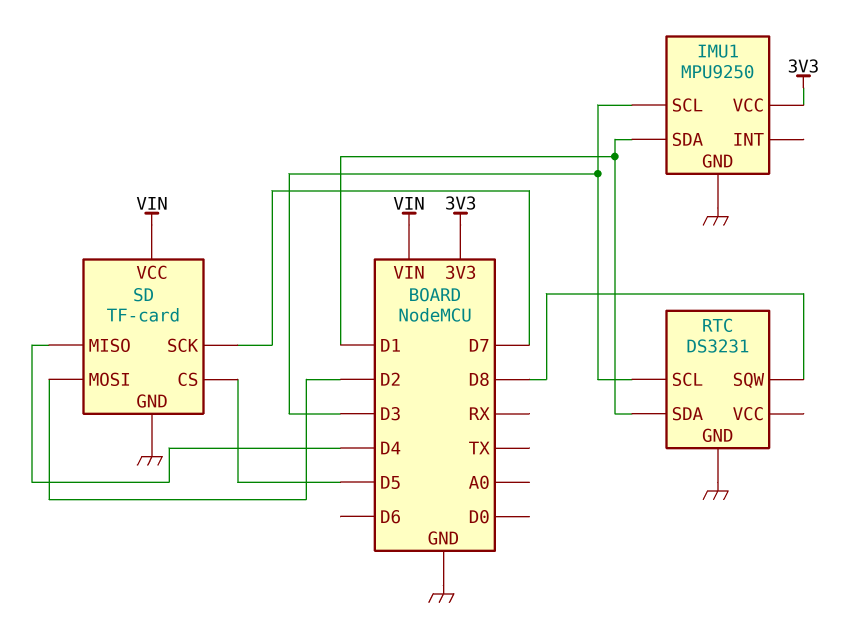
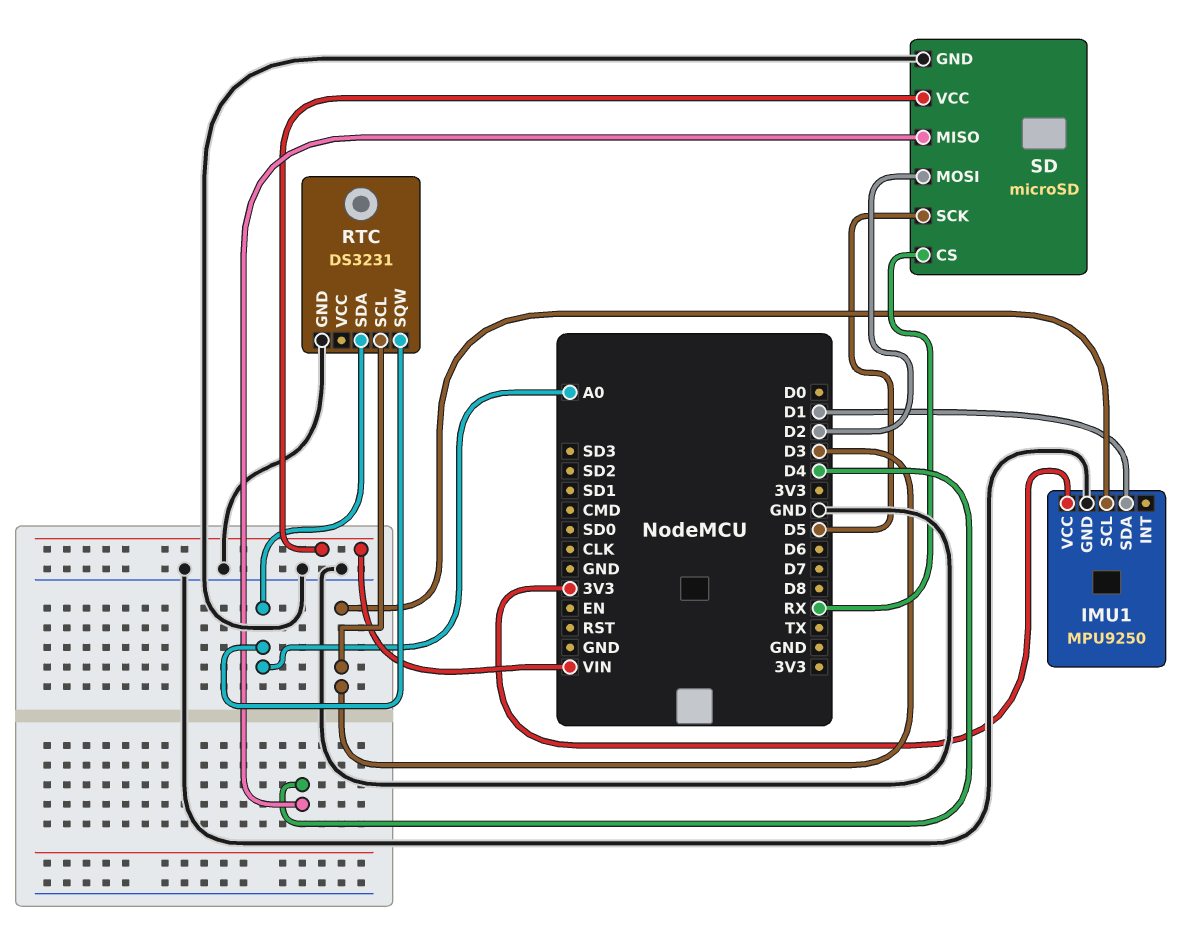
RTC pin SDA: D1 -> A0
RTC pin SQW: D8 -> A0
SD: TF-card -> microSD
SD pin CS: D5 -> RX
SD pin SCK: D7 -> D5

